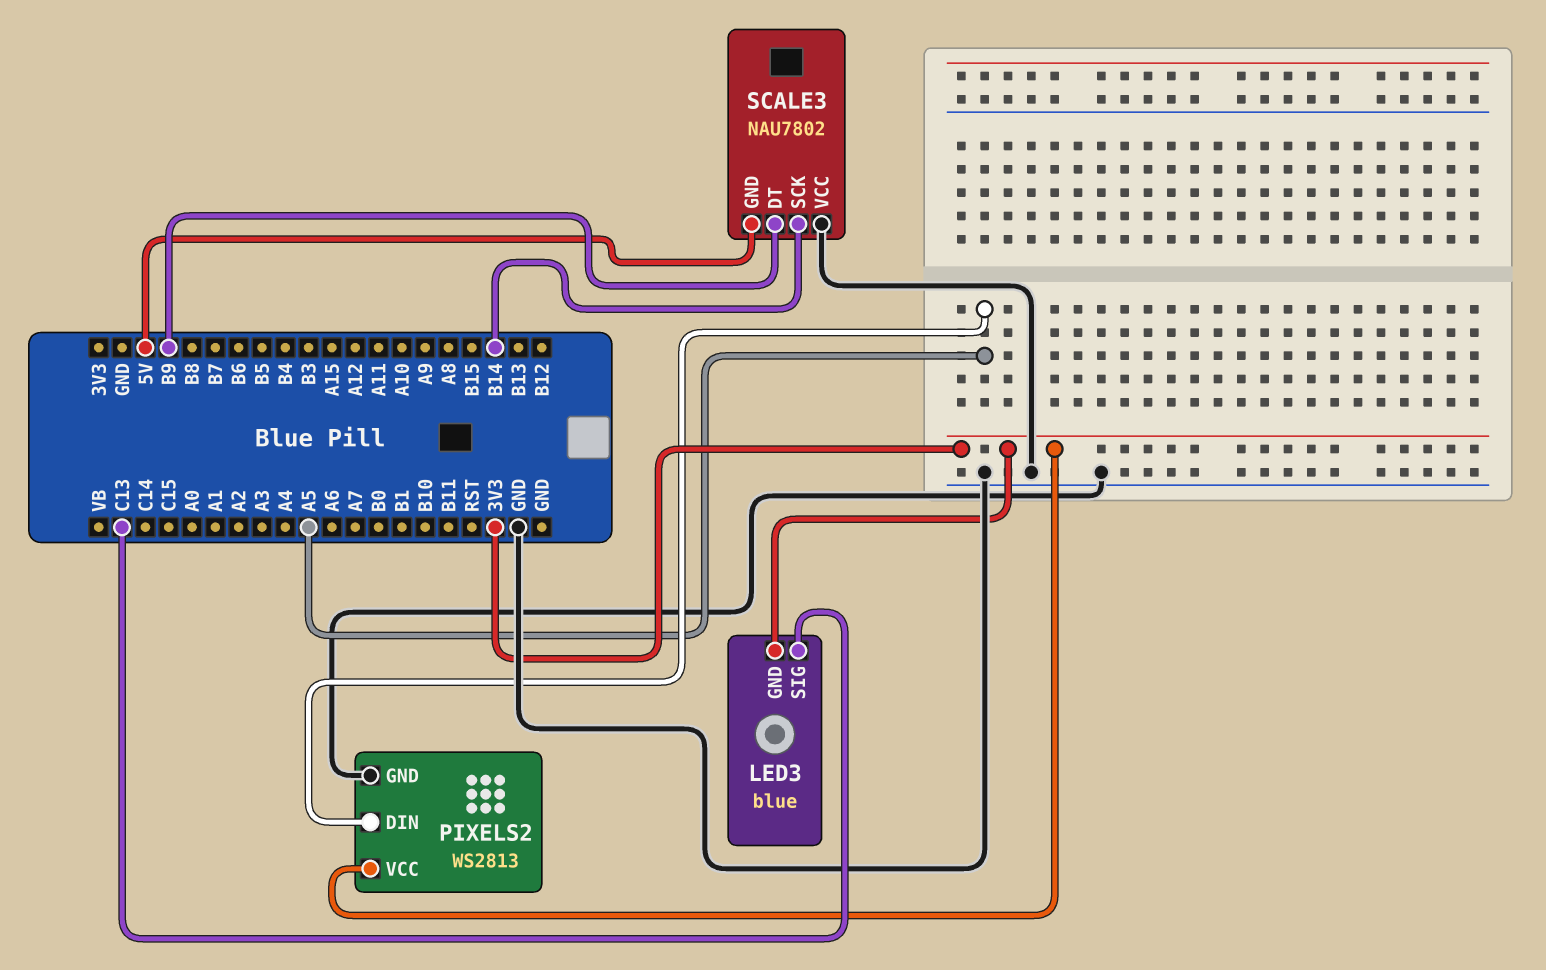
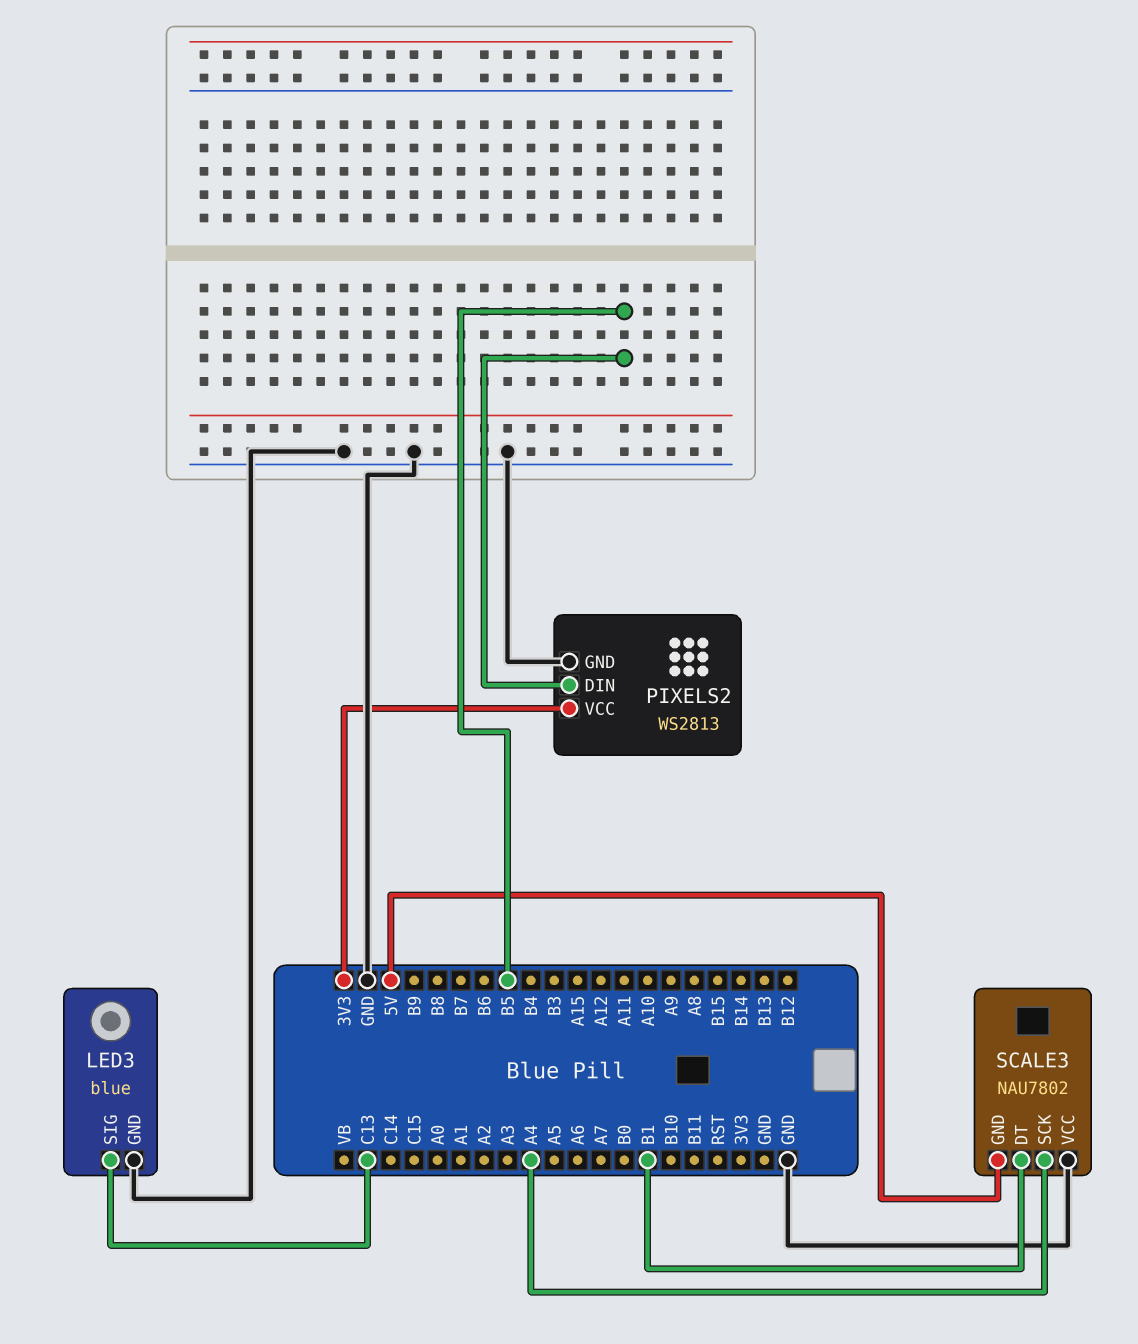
LED3 pin GND: 3V3 -> GND
PIXELS2 pin DIN: A5 -> B5
SCALE3 pin DT: B9 -> B1
SCALE3 pin SCK: B14 -> A4

